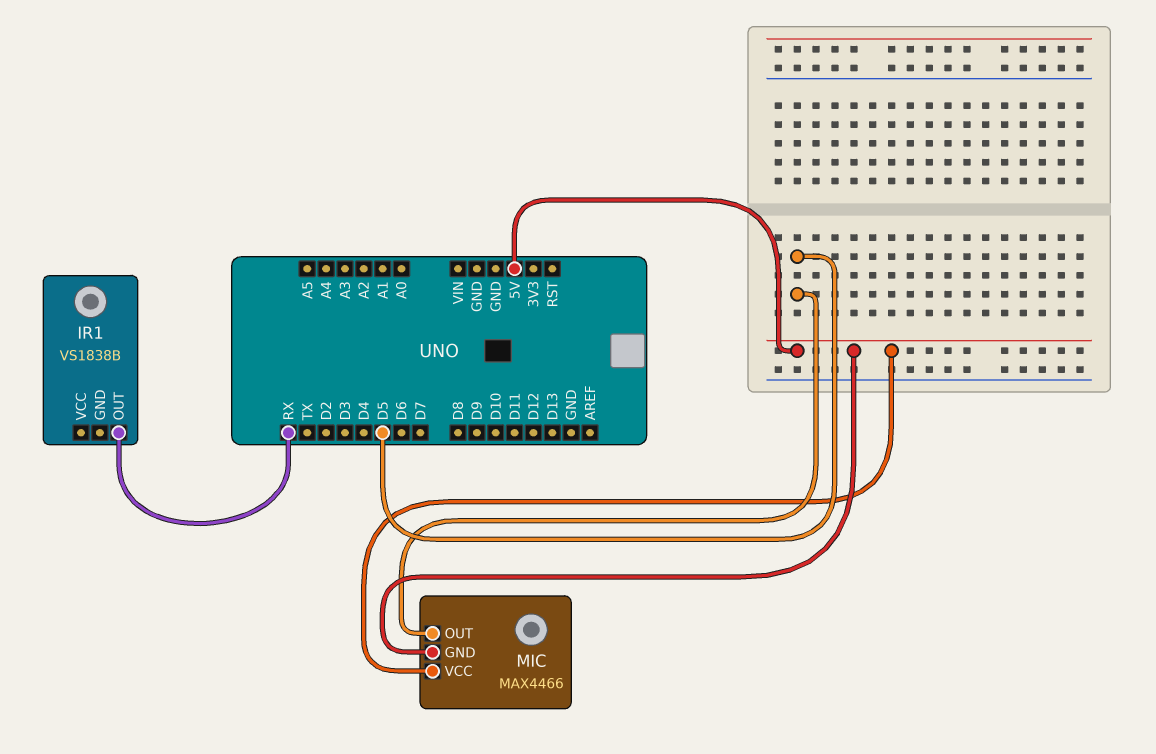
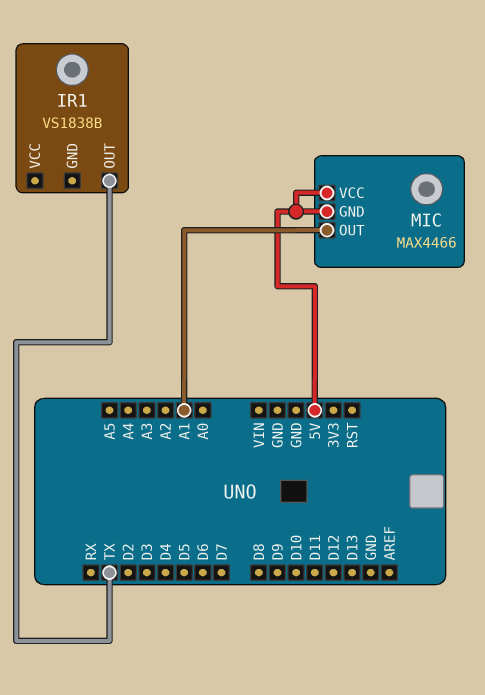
IR1 pin OUT: RX -> TX
MIC pin OUT: D5 -> A1

